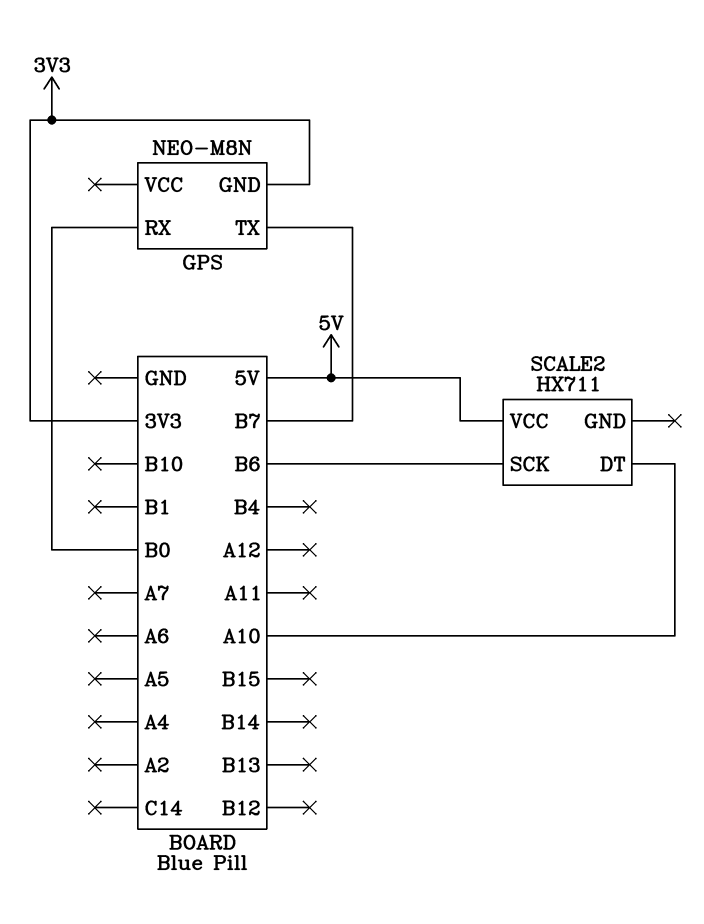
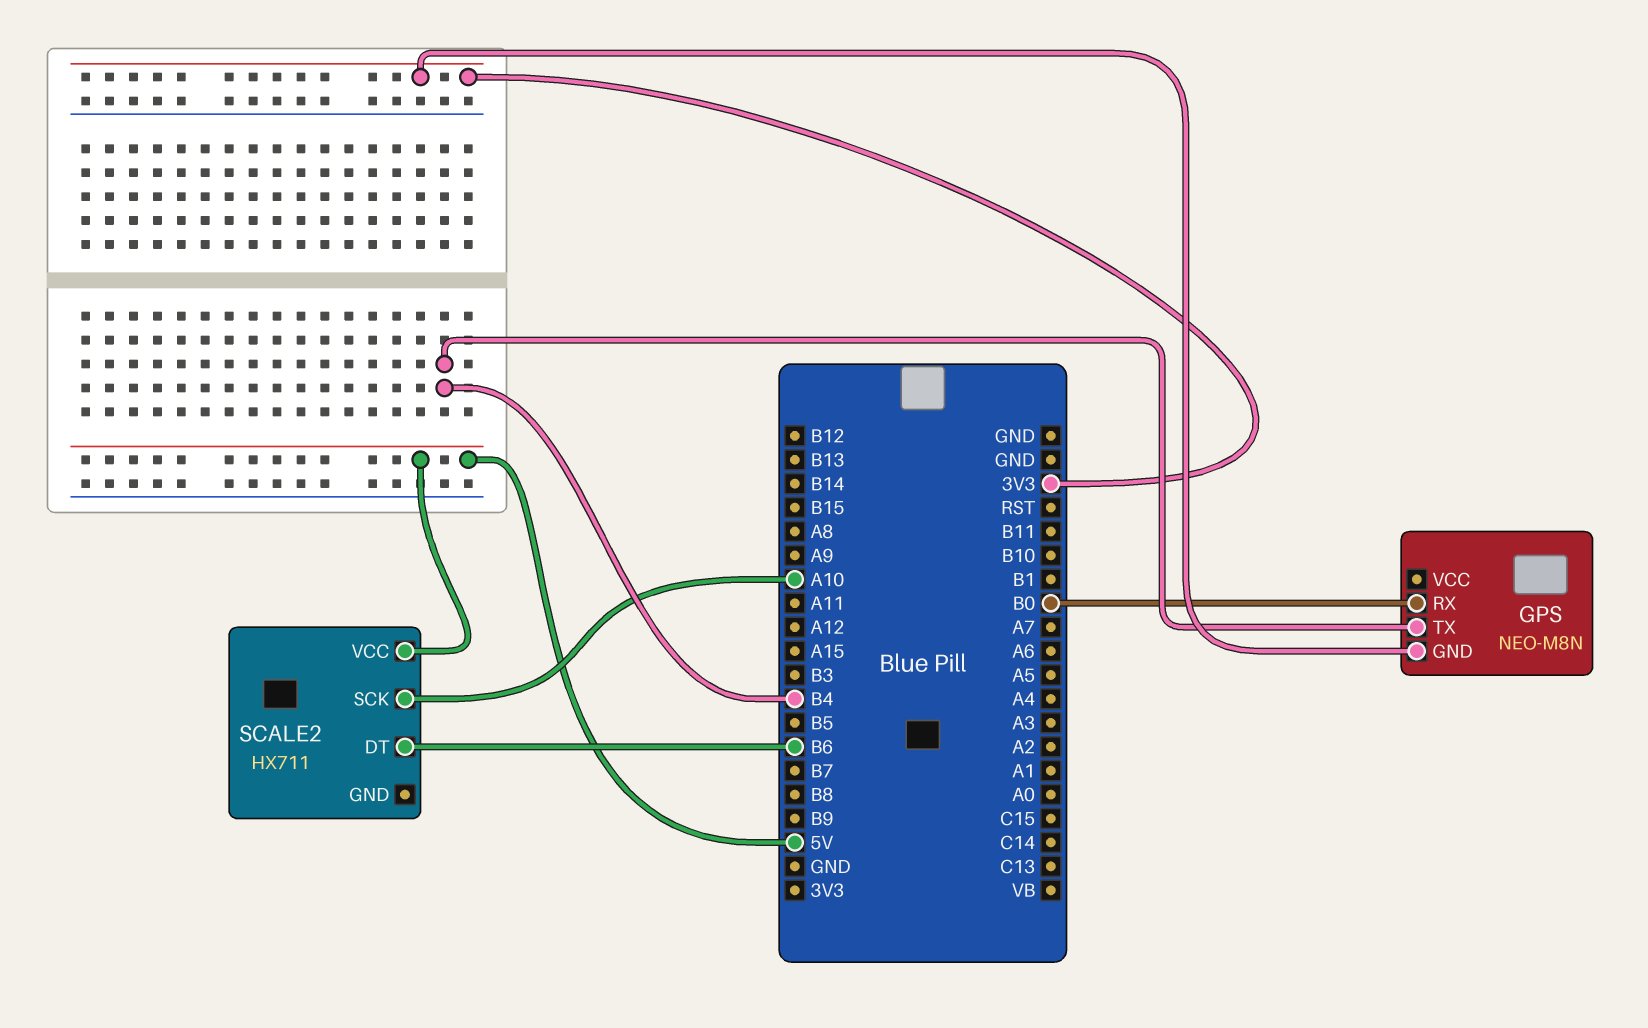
GPS pin TX: B7 -> B4
SCALE2 pin DT: A10 -> B6
SCALE2 pin SCK: B6 -> A10

